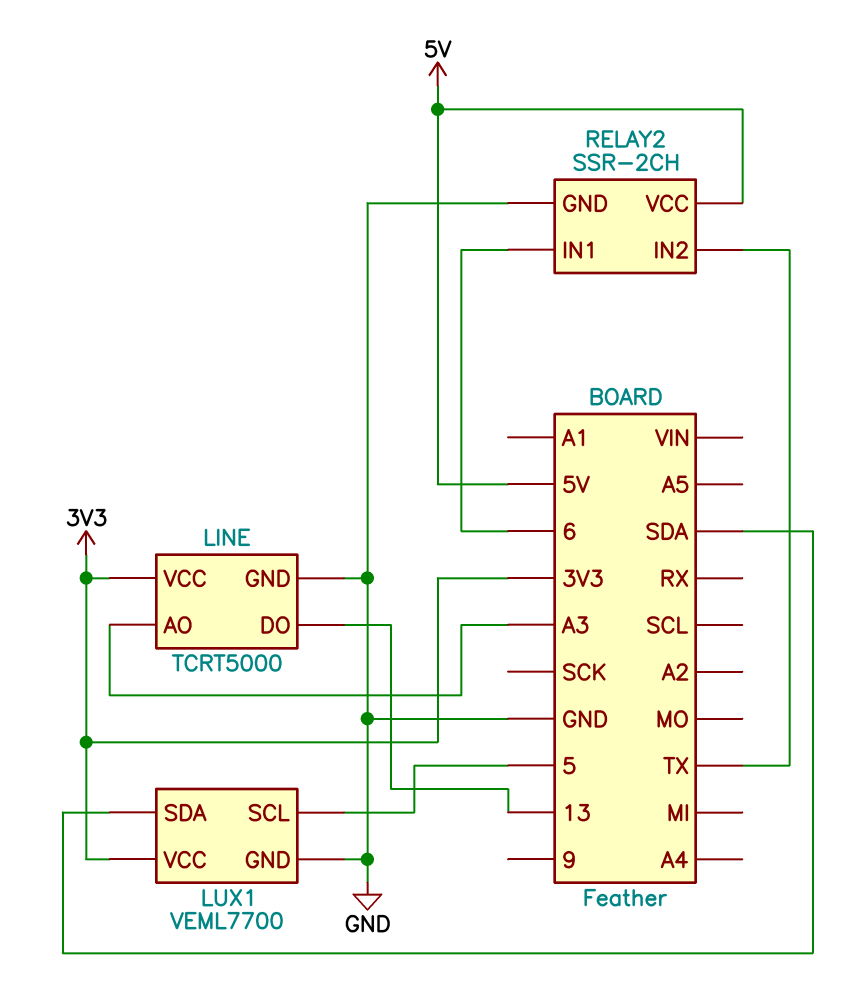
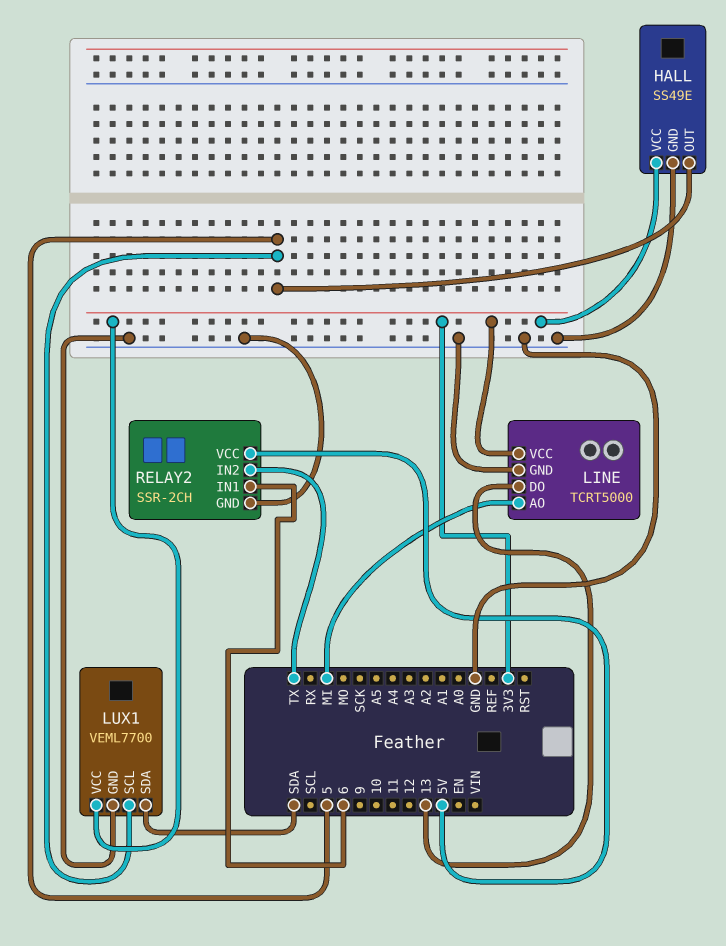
HALL: none -> SS49E
HALL pin GND: none -> GND
HALL pin OUT: none -> 5
HALL pin VCC: none -> 3V3
LINE pin AO: A3 -> MI

